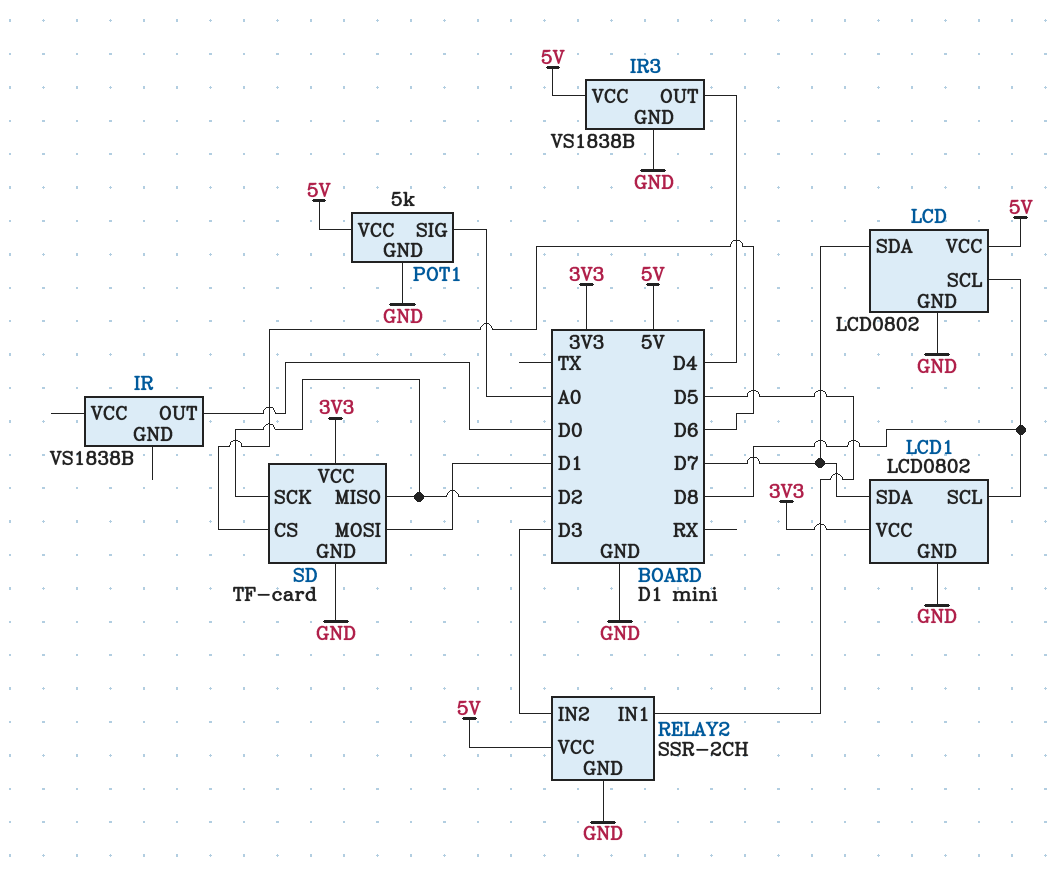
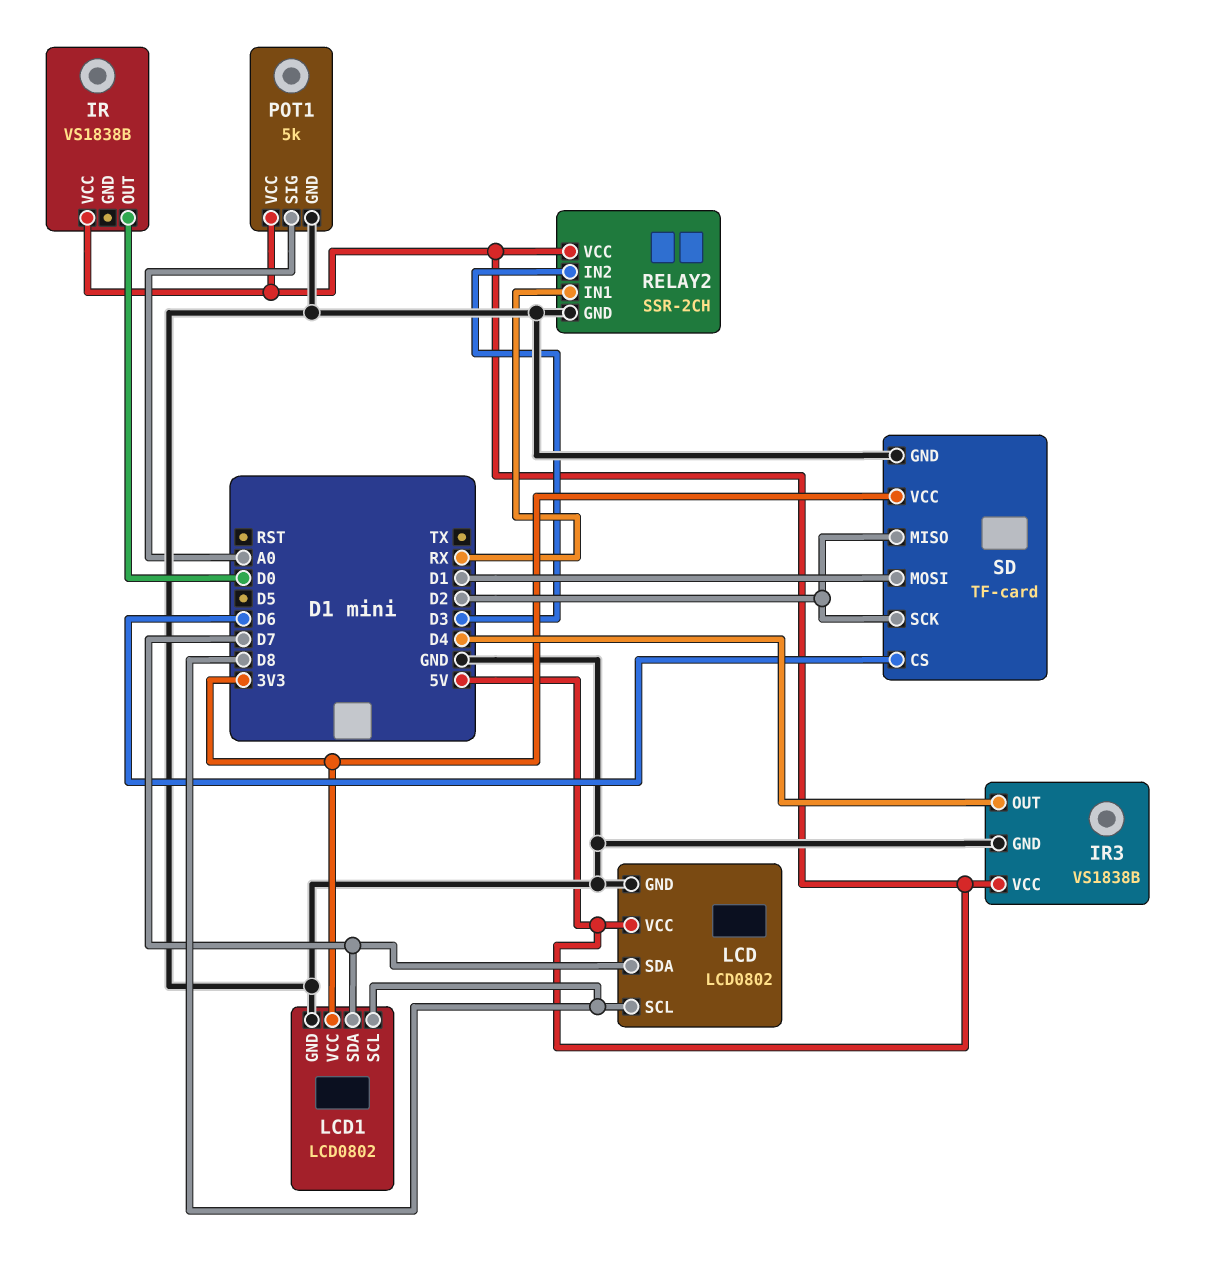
IR pin VCC: none -> 5V
RELAY2 pin IN1: D5 -> RX

